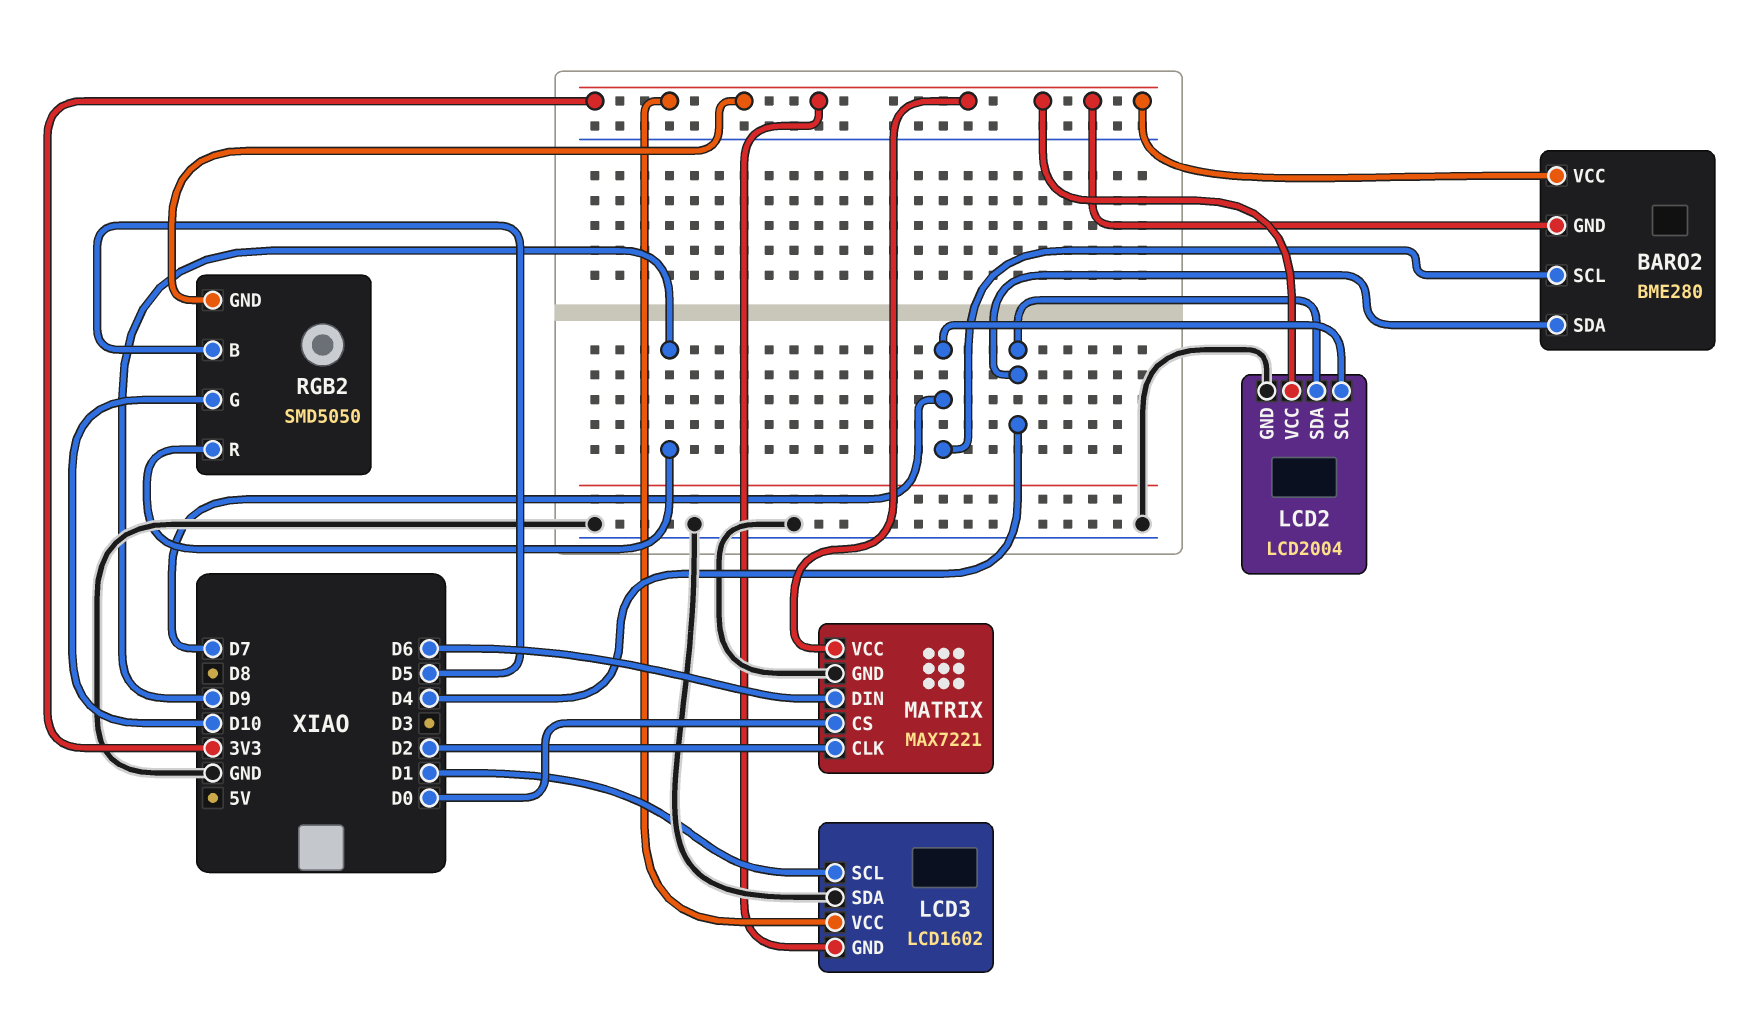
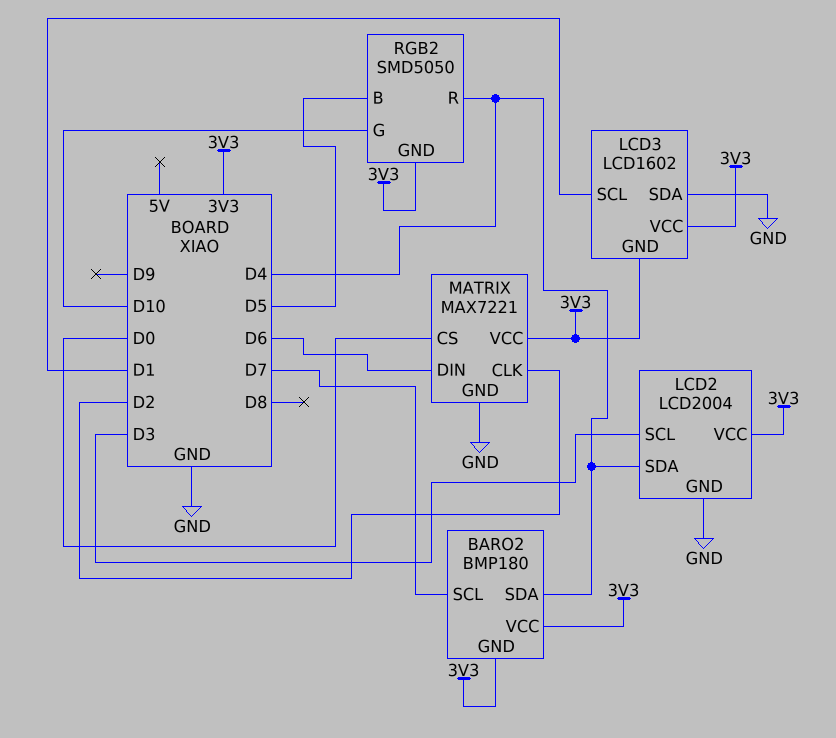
BARO2: BME280 -> BMP180
LCD2 pin SCL: D7 -> D3
RGB2 pin R: D9 -> D4

